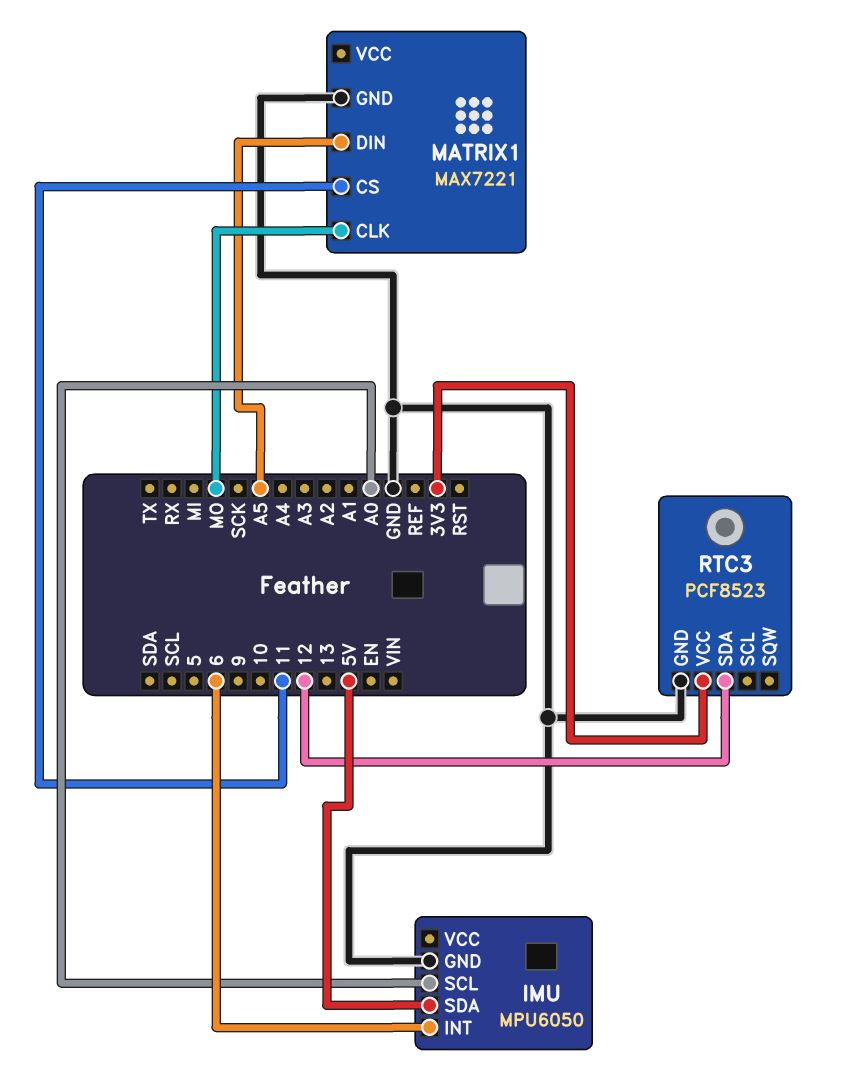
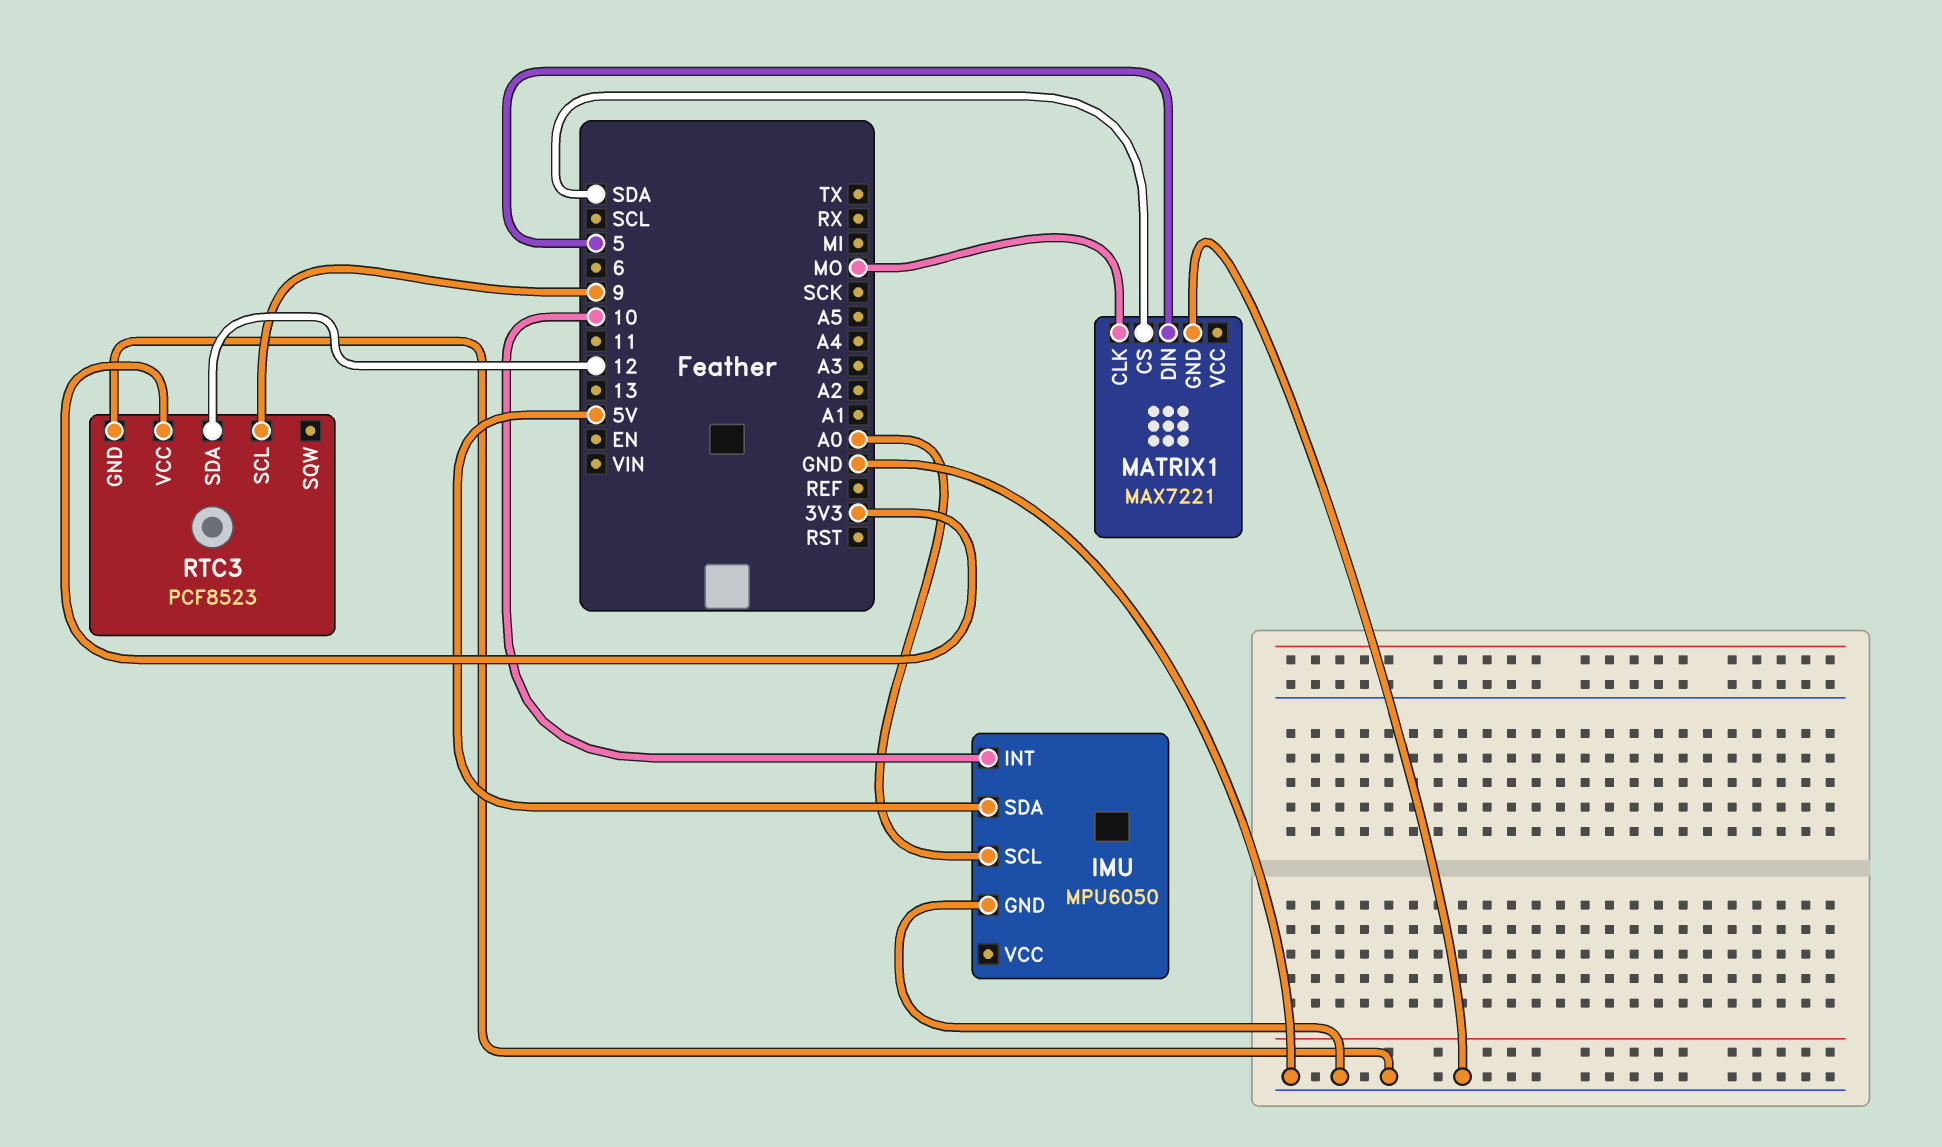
IMU pin INT: 6 -> 10
MATRIX1 pin CS: 11 -> SDA
MATRIX1 pin DIN: A5 -> 5
RTC3 pin SCL: none -> 9

